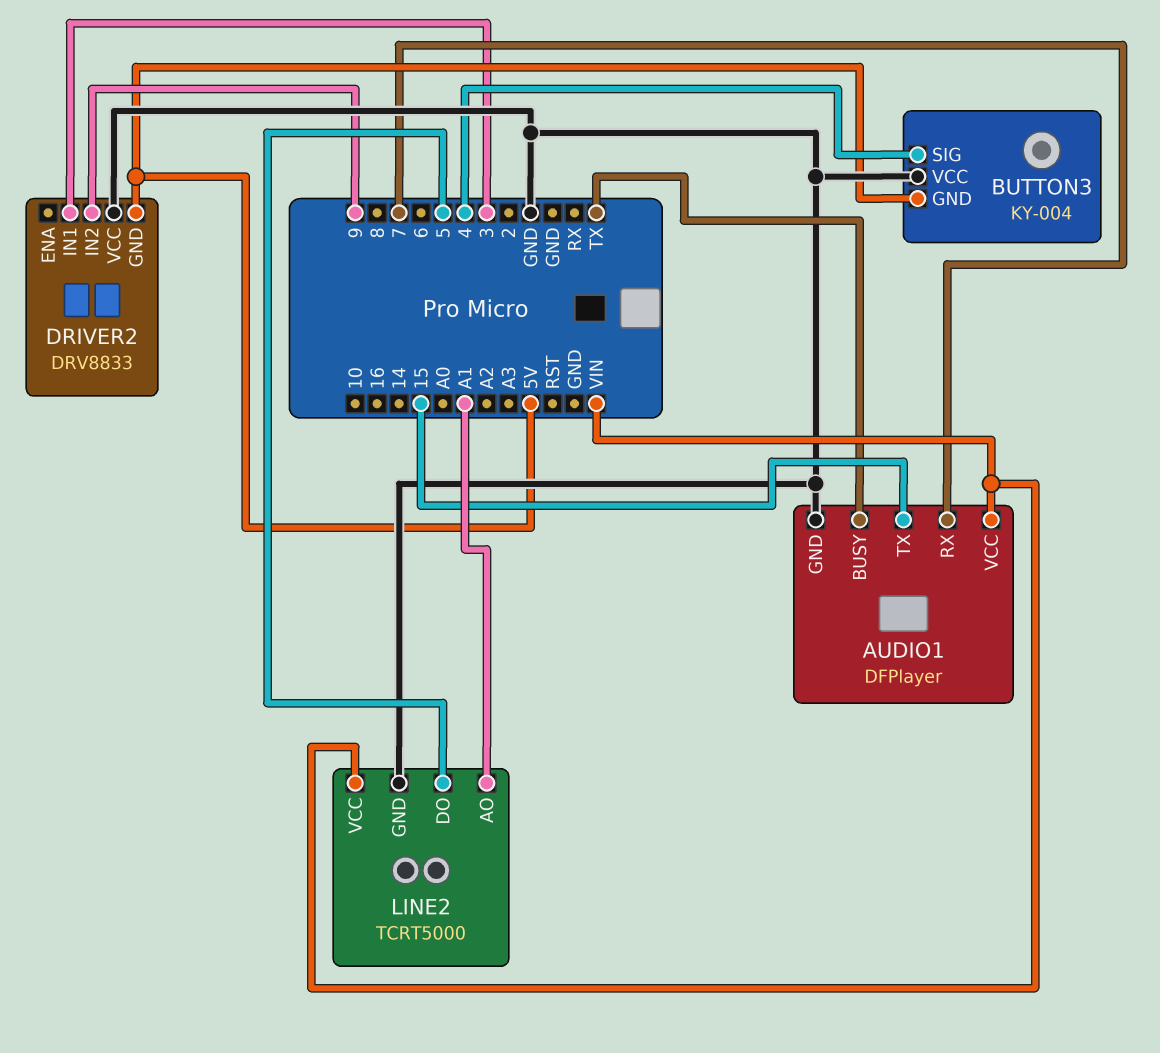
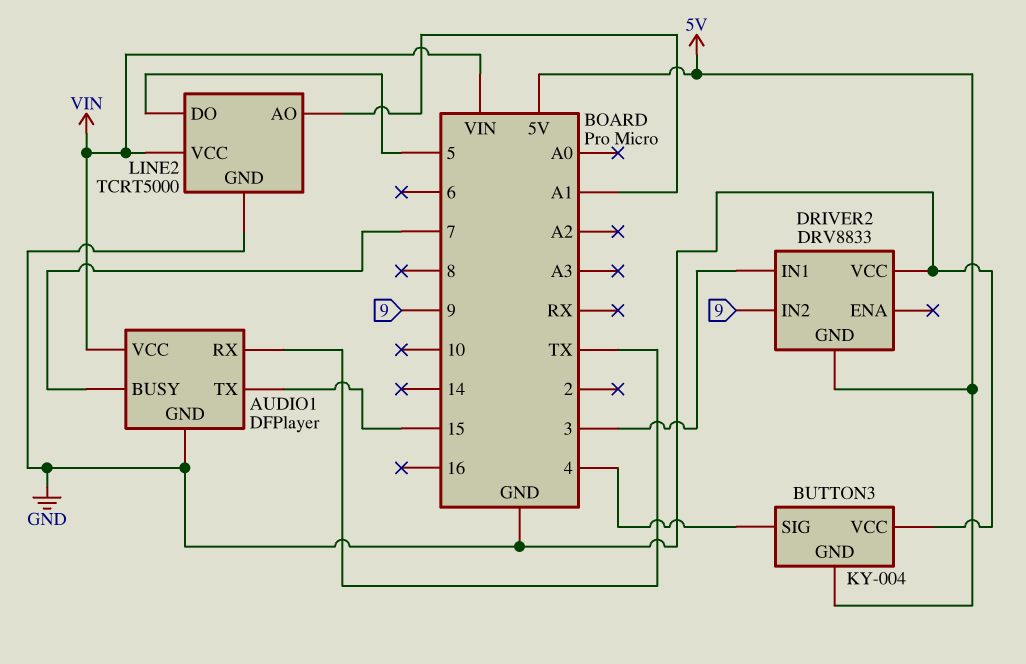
AUDIO1 pin BUSY: TX -> 7
AUDIO1 pin RX: 7 -> TX

